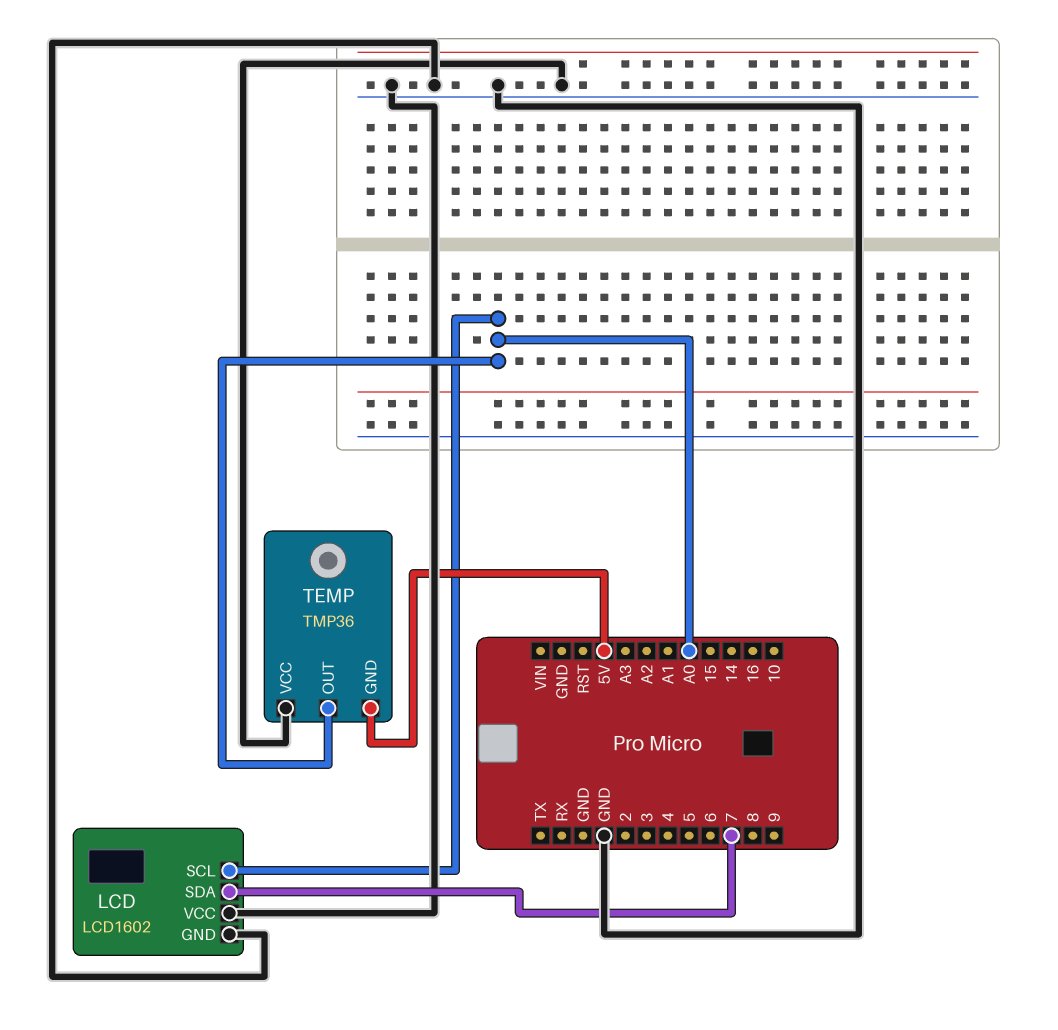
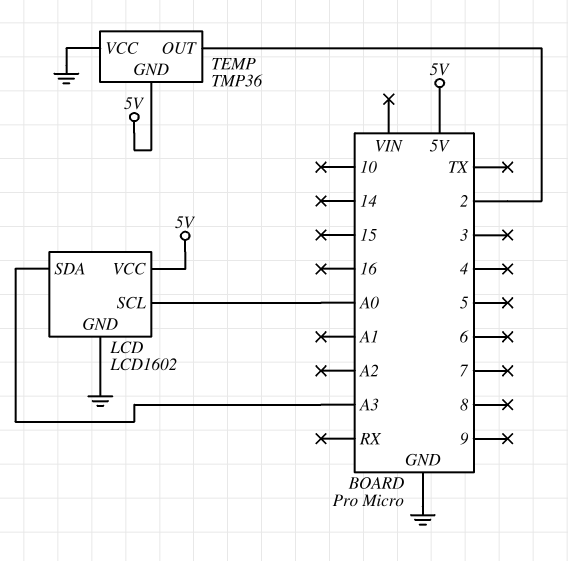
LCD pin SDA: 7 -> A3
LCD pin VCC: GND -> 5V
TEMP pin OUT: A0 -> 2

